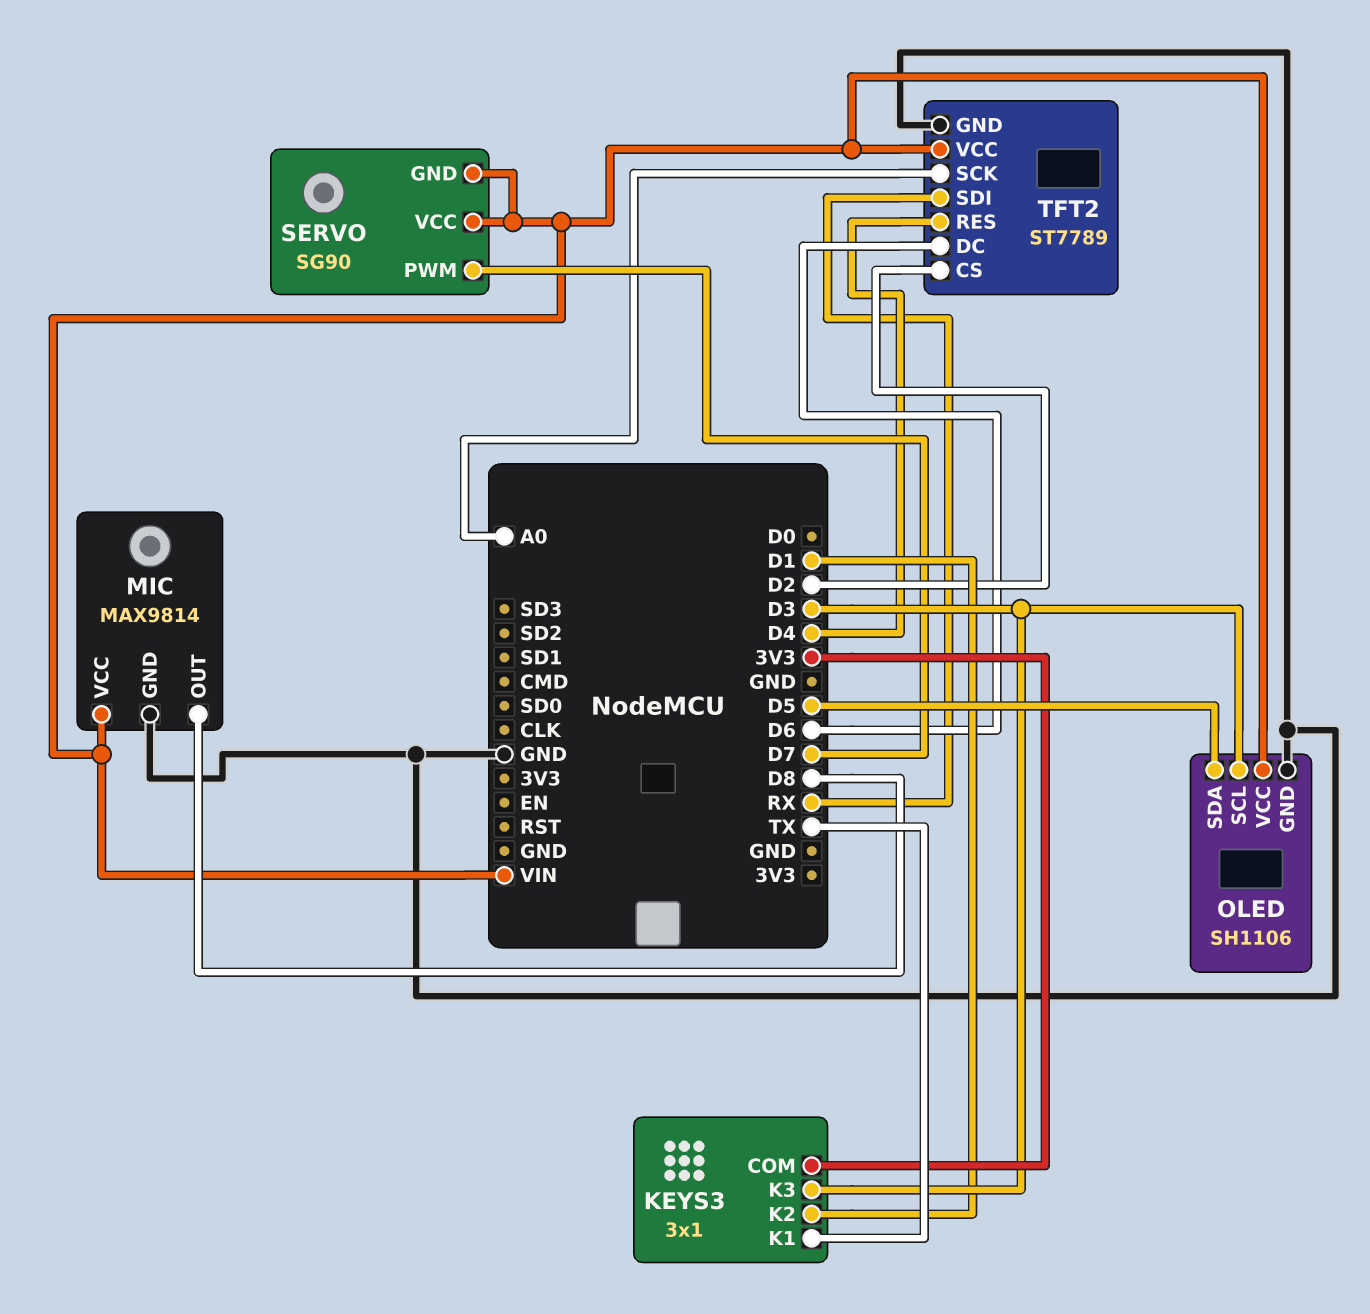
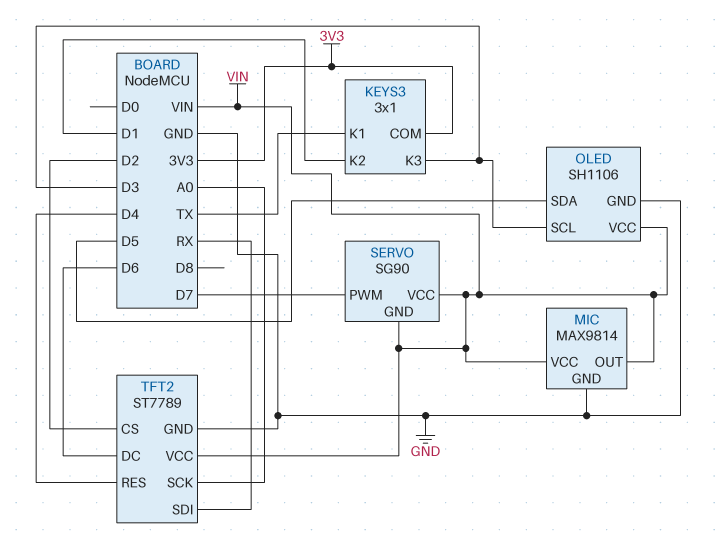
MIC pin OUT: D8 -> VIN

